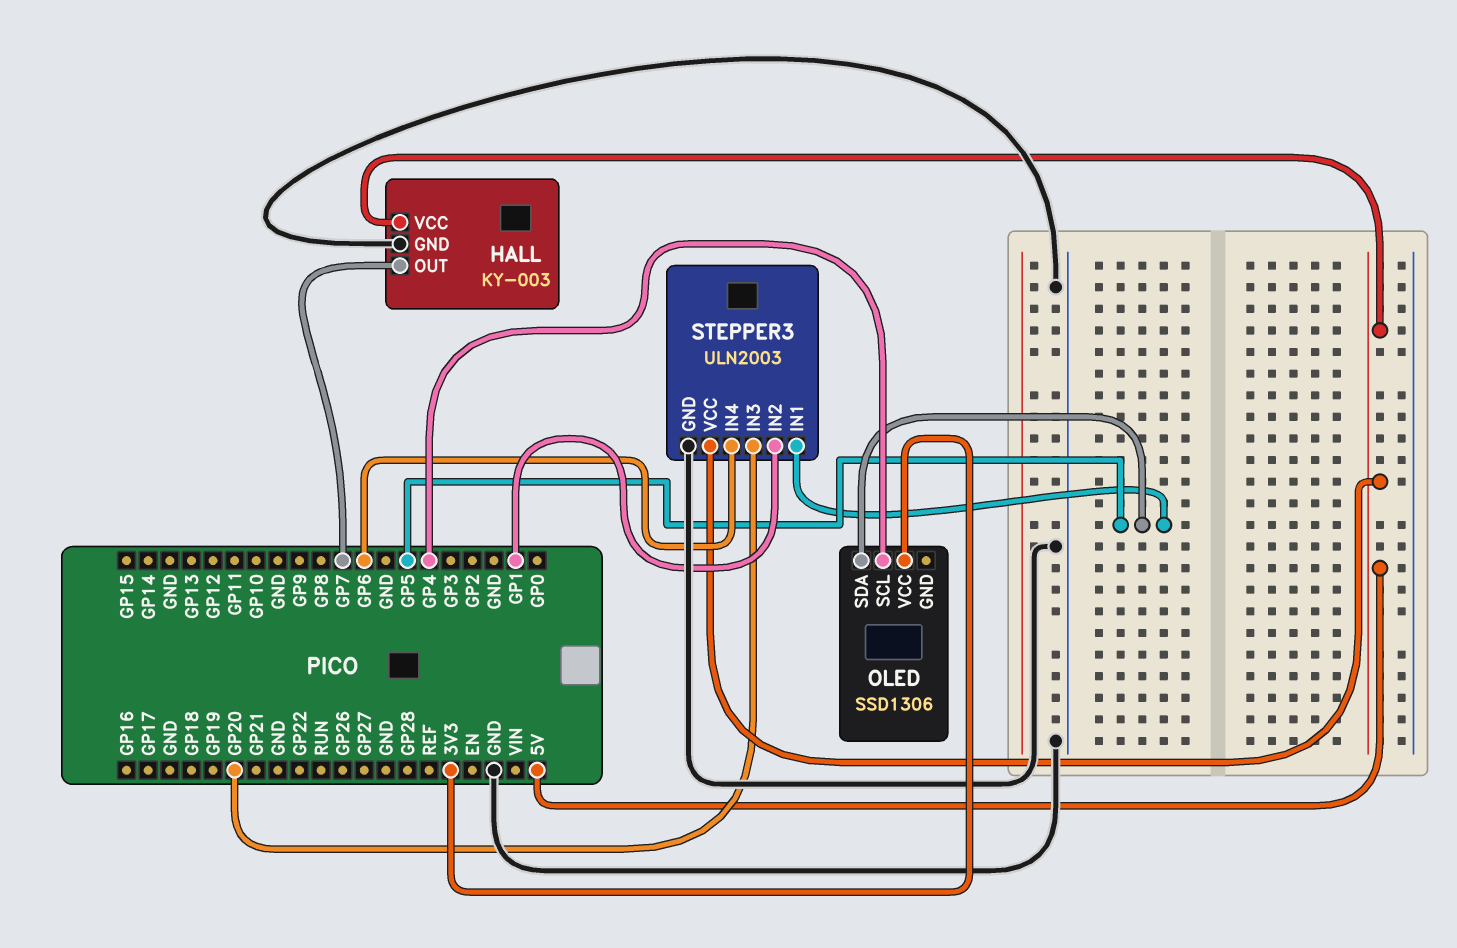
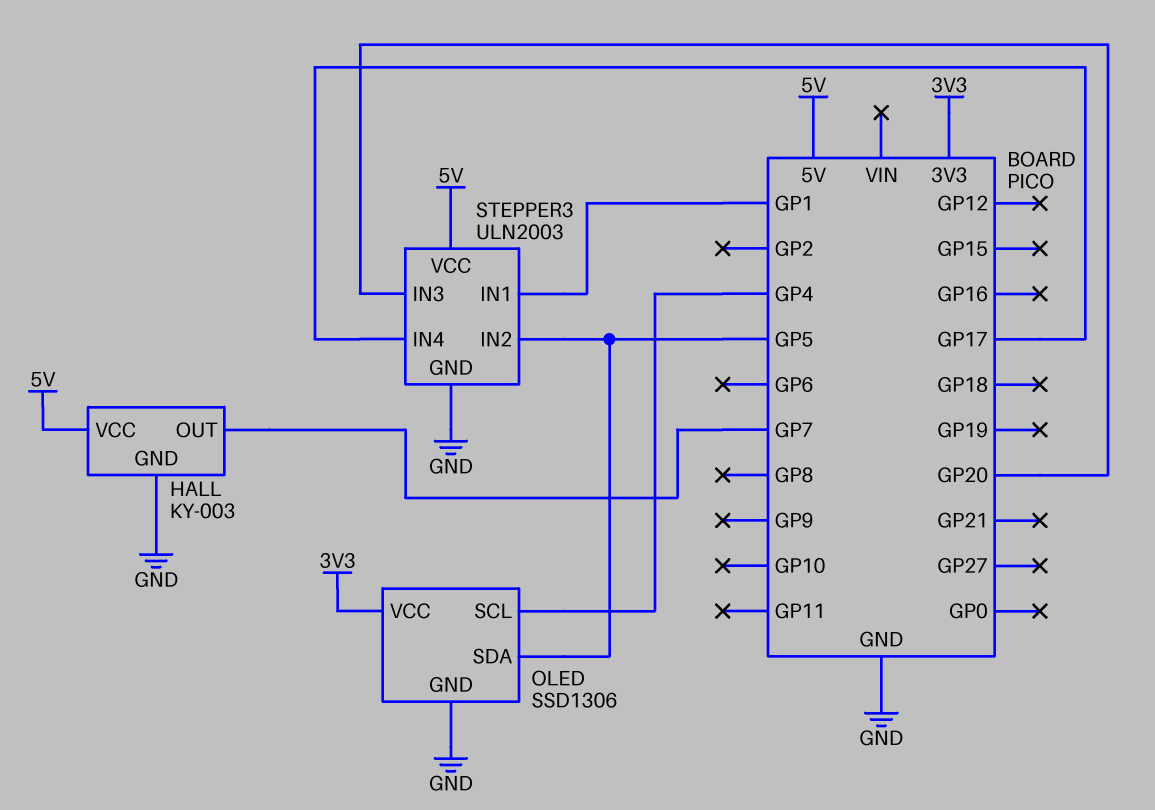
OLED pin GND: none -> GND
STEPPER3 pin IN1: GP5 -> GP1
STEPPER3 pin IN2: GP1 -> GP5
STEPPER3 pin IN4: GP6 -> GP17

